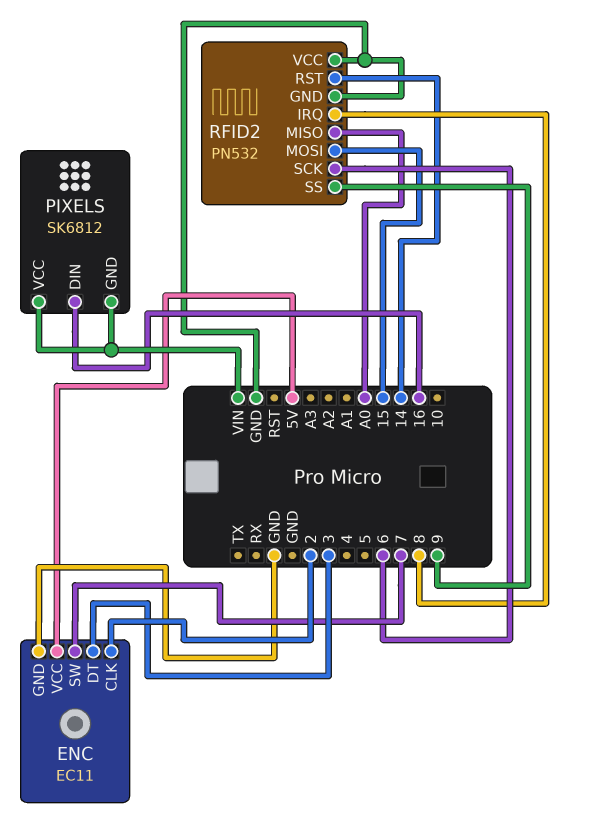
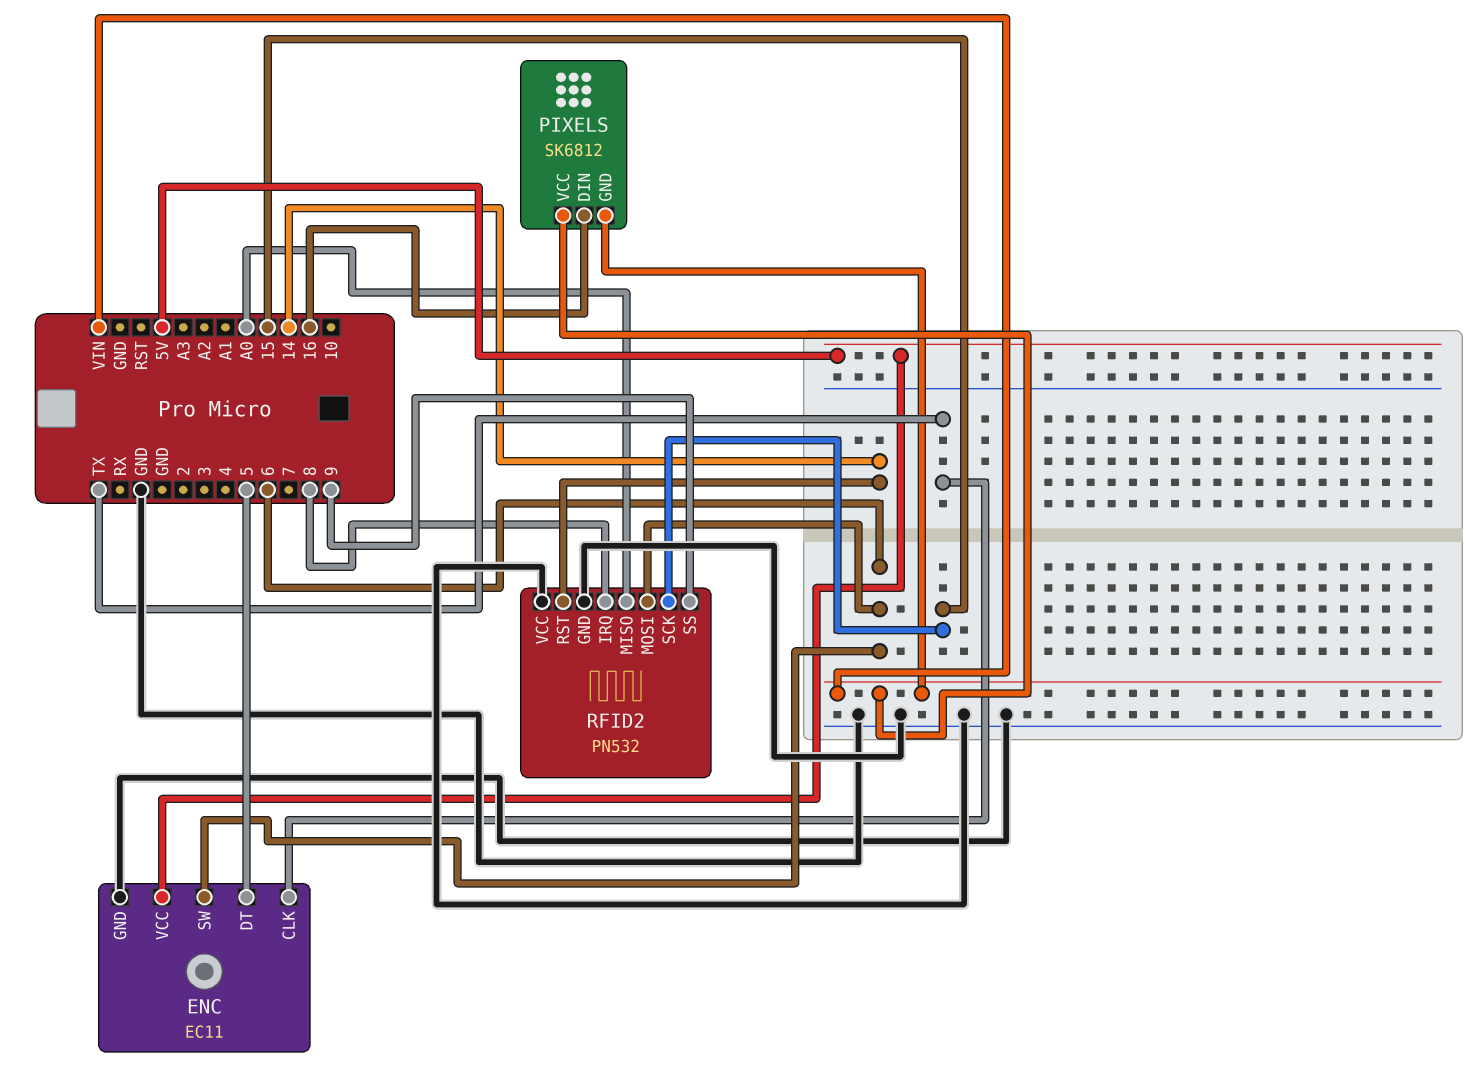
ENC pin CLK: 2 -> TX
ENC pin DT: 3 -> 5
ENC pin SW: 7 -> 6
RFID2 pin MOSI: 15 -> 6
RFID2 pin SCK: 6 -> 15

